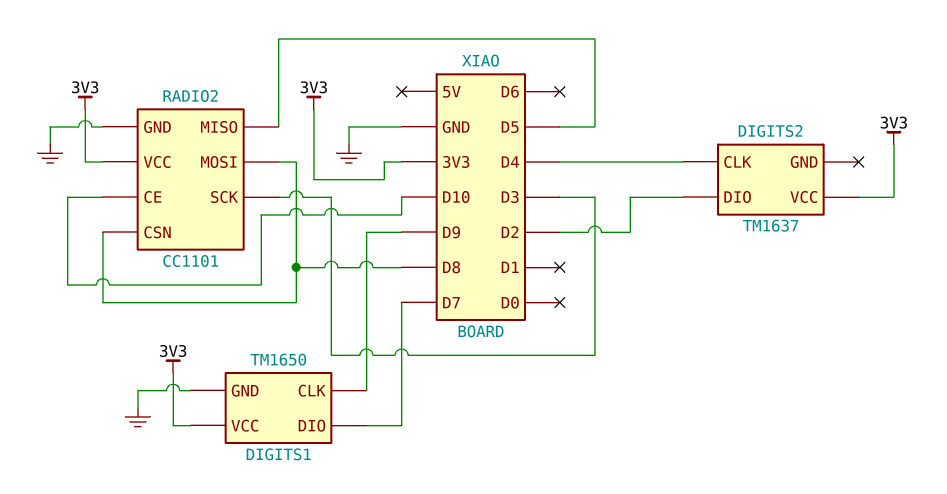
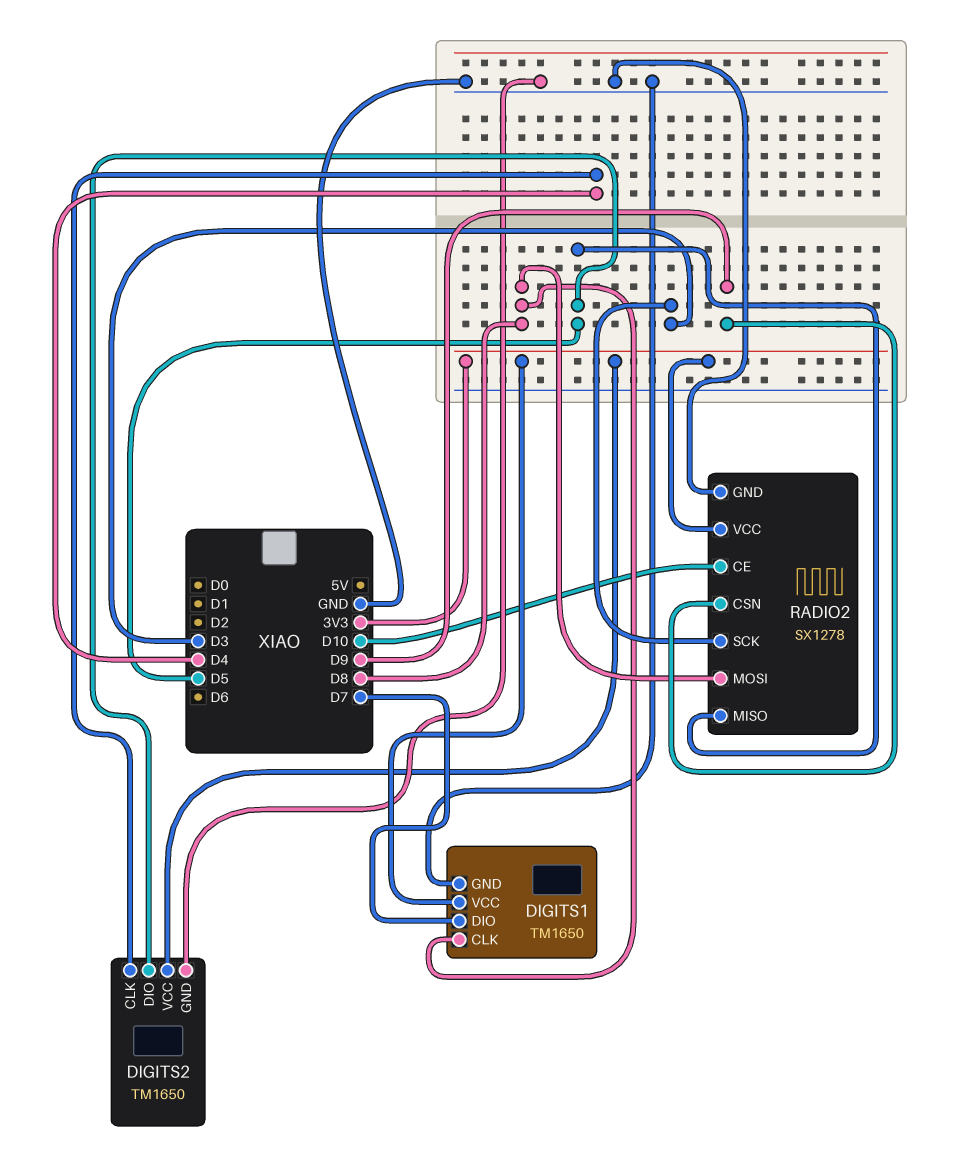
DIGITS1 pin CLK: D9 -> D8
DIGITS2: TM1637 -> TM1650
DIGITS2 pin DIO: D2 -> D5
DIGITS2 pin GND: none -> GND
RADIO2: CC1101 -> SX1278
RADIO2 pin CSN: D8 -> D9

